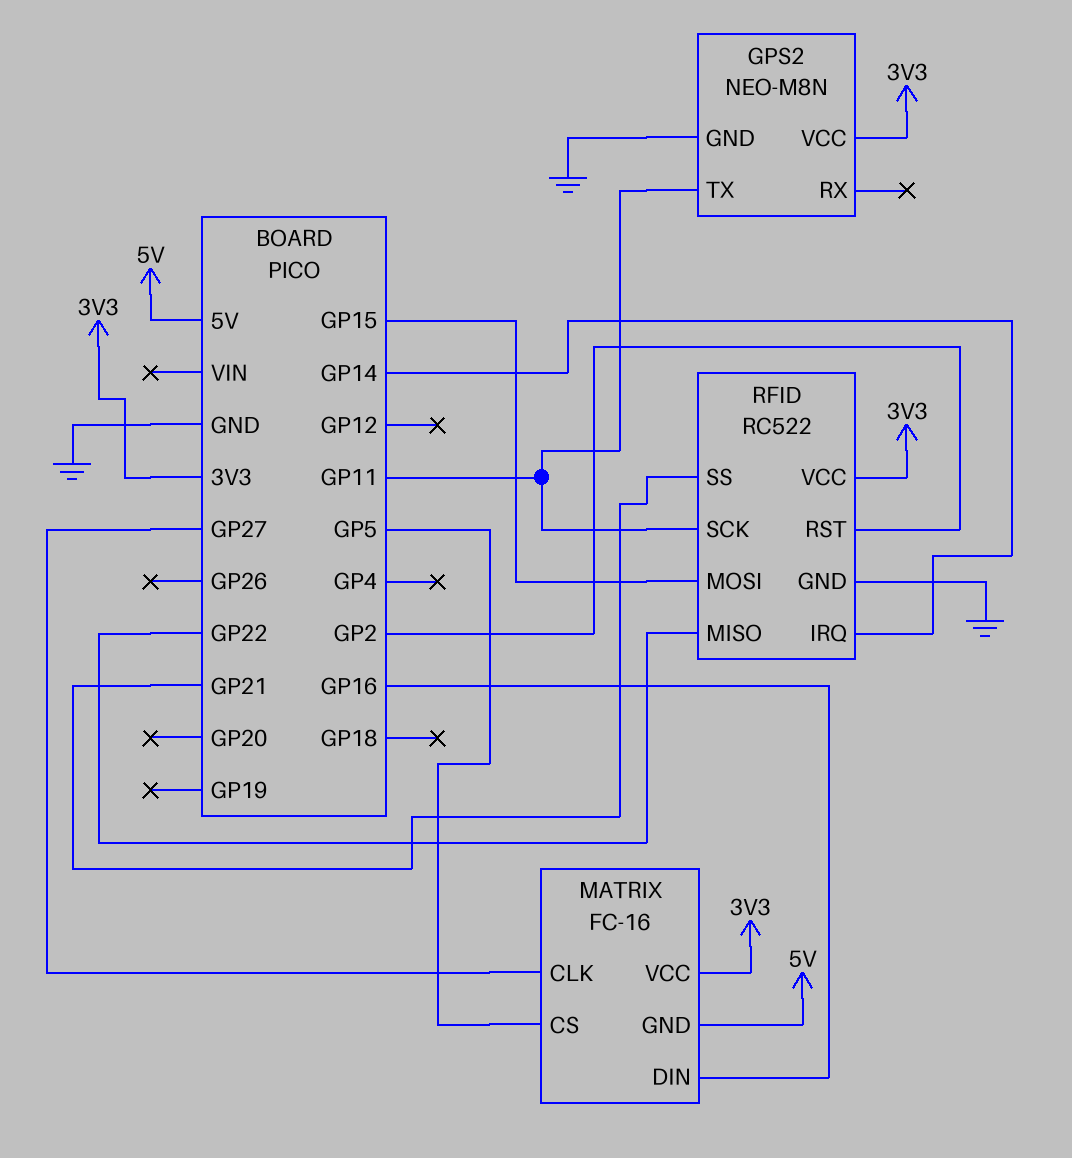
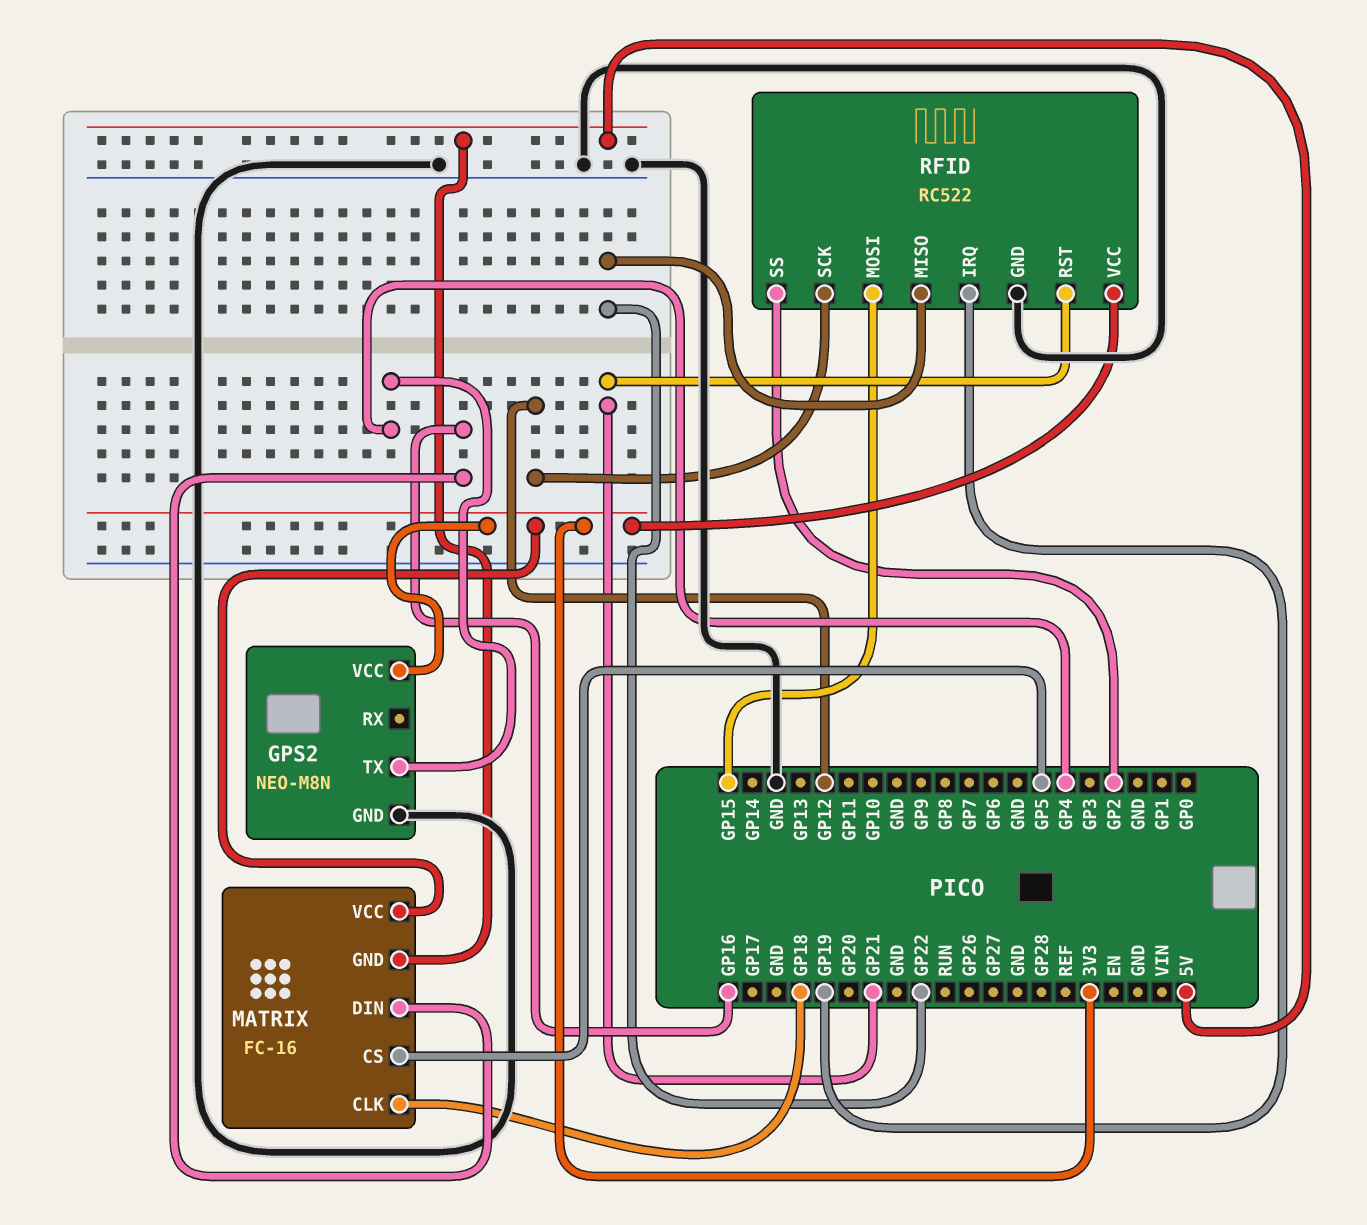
GPS2 pin TX: GP11 -> GP4
MATRIX pin CLK: GP27 -> GP18
RFID pin IRQ: GP14 -> GP19
RFID pin RST: GP2 -> GP21
RFID pin SCK: GP11 -> GP12
RFID pin SS: GP21 -> GP2

